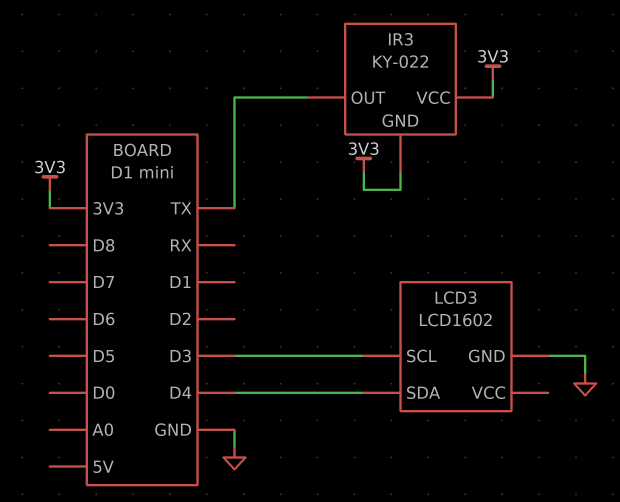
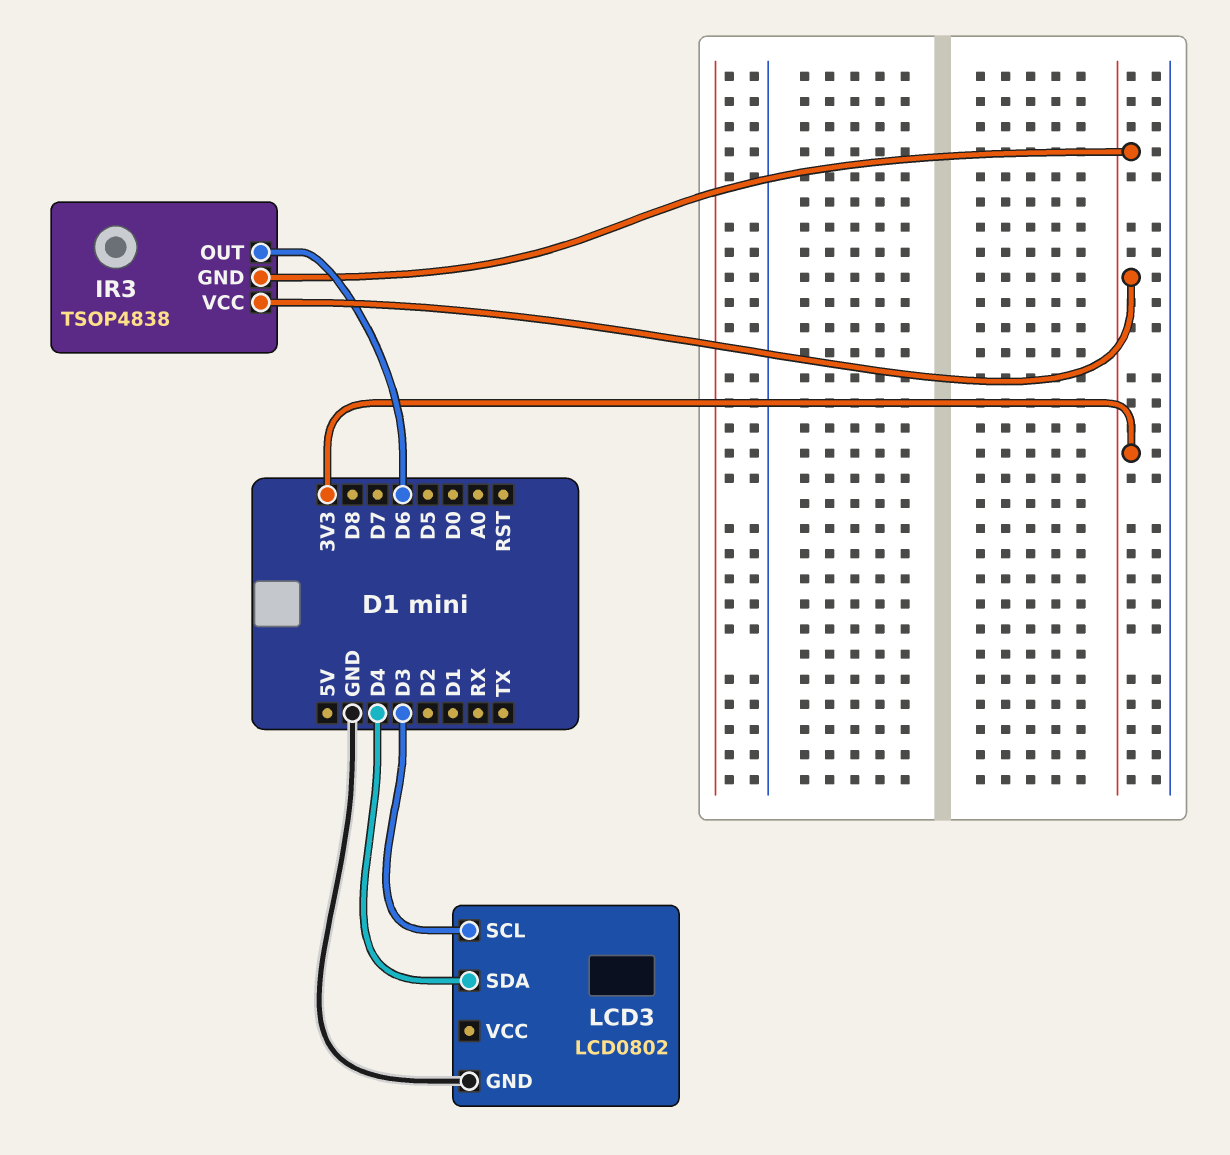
IR3: KY-022 -> TSOP4838
IR3 pin OUT: TX -> D6
LCD3: LCD1602 -> LCD0802

